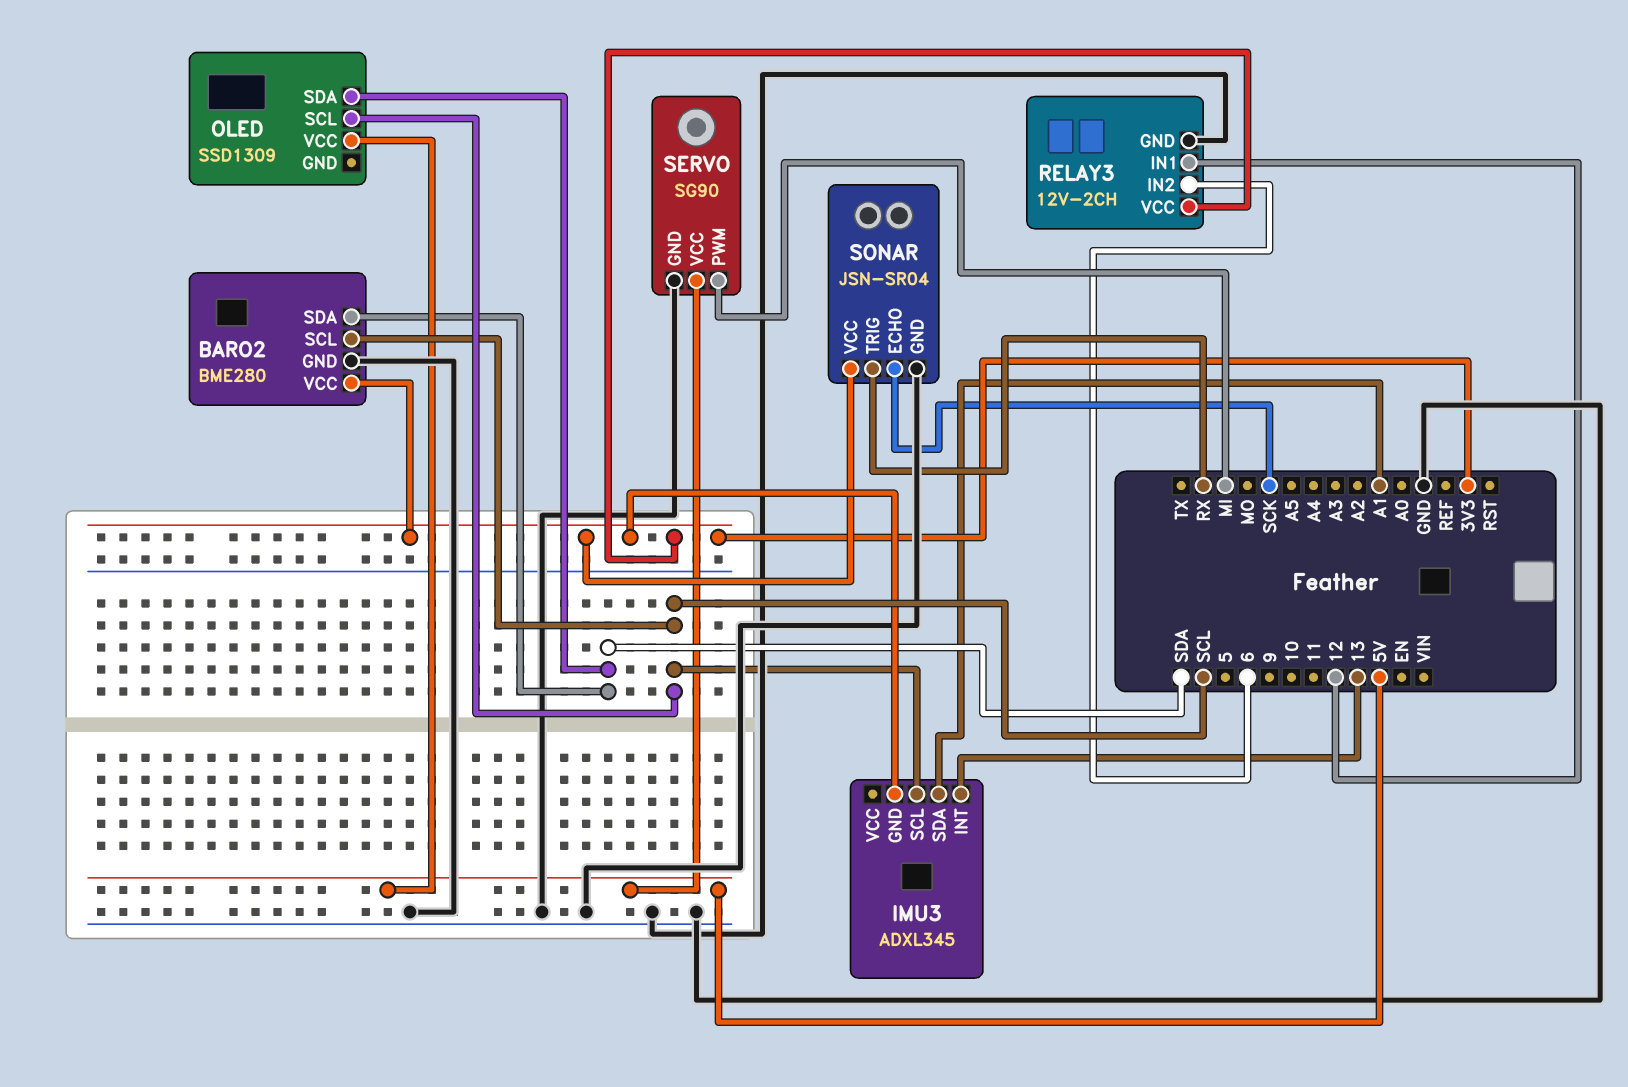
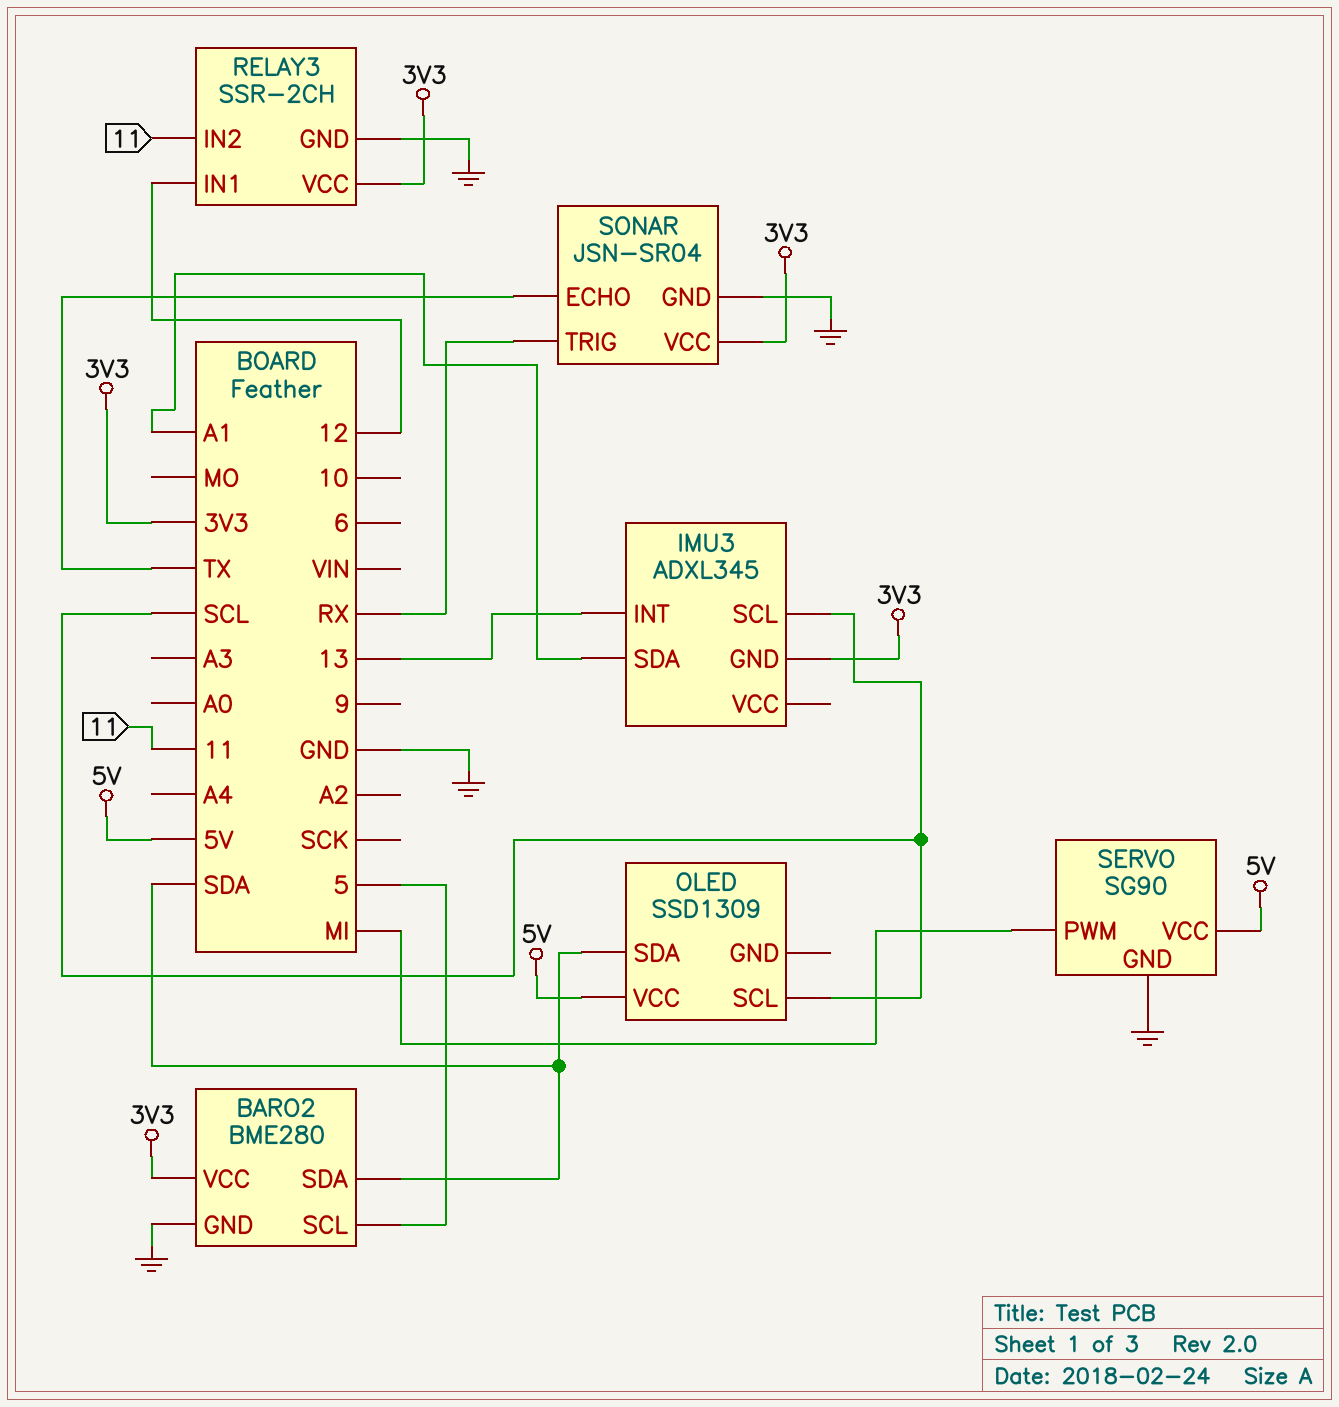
BARO2 pin SCL: SCL -> 5
RELAY3: 12V-2CH -> SSR-2CH
RELAY3 pin IN2: 6 -> 11
SONAR pin ECHO: SCK -> TX

